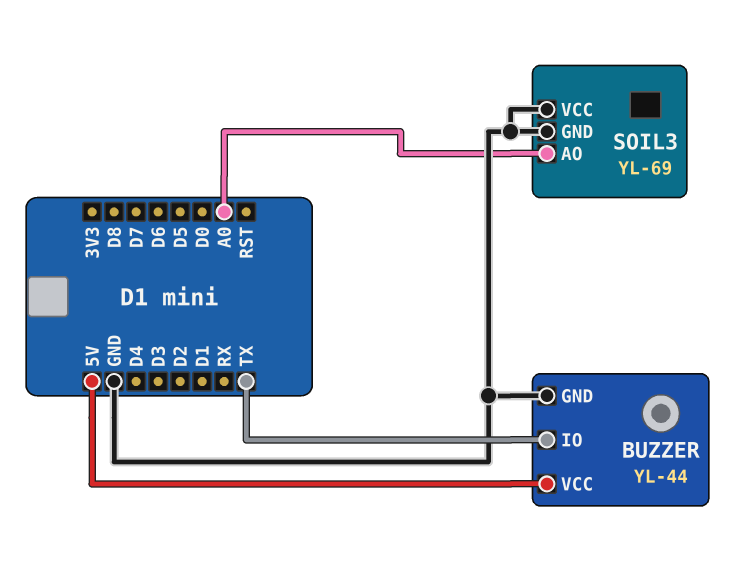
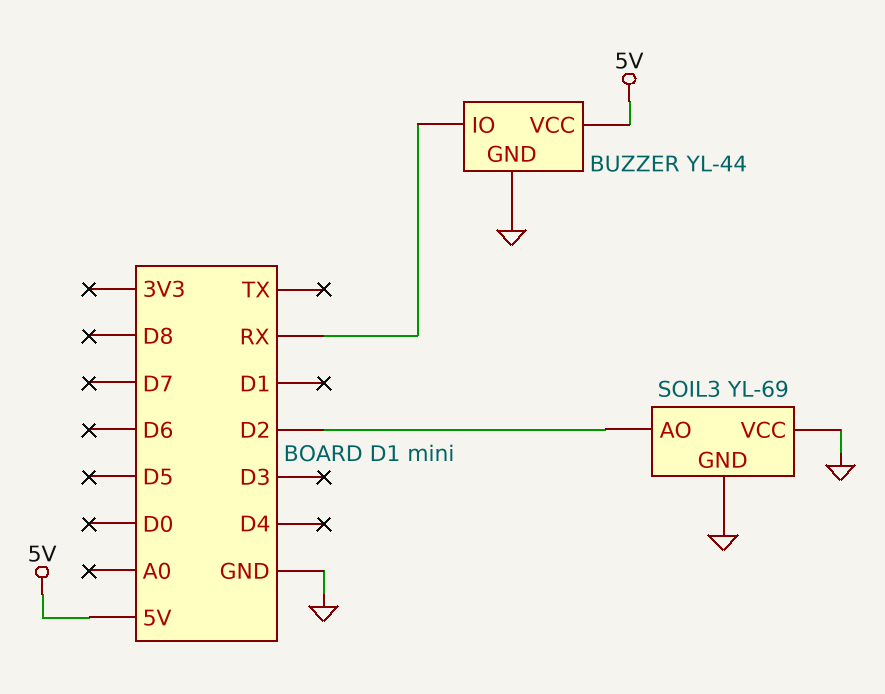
BUZZER pin IO: TX -> RX
SOIL3 pin AO: A0 -> D2

